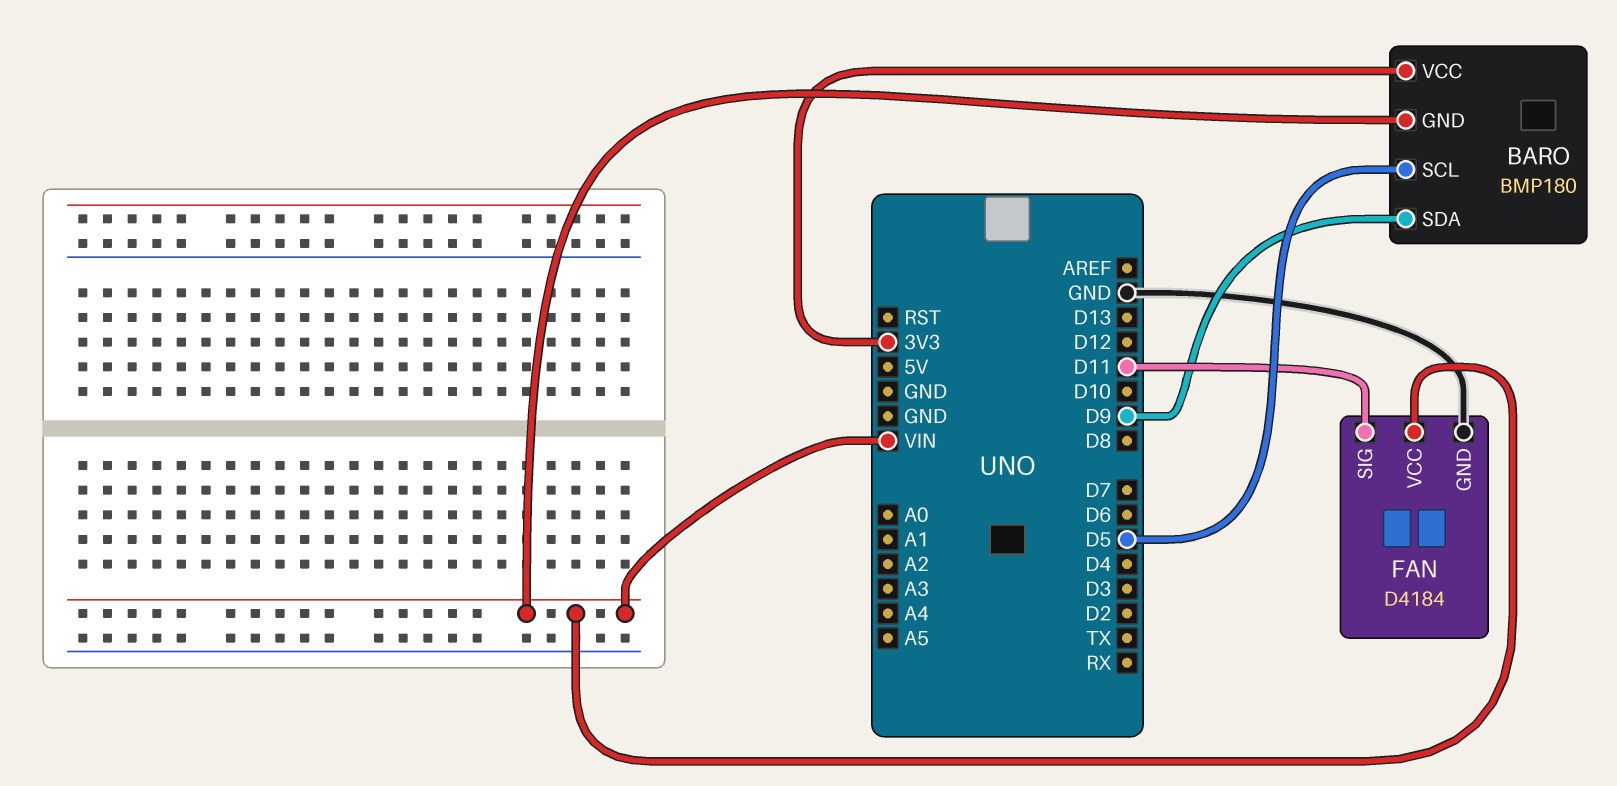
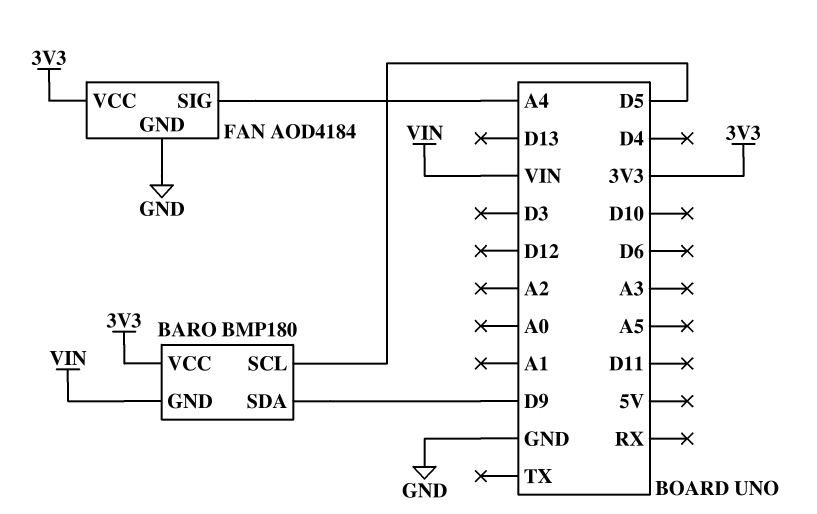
FAN: D4184 -> AOD4184
FAN pin SIG: D11 -> A4
FAN pin VCC: VIN -> 3V3

